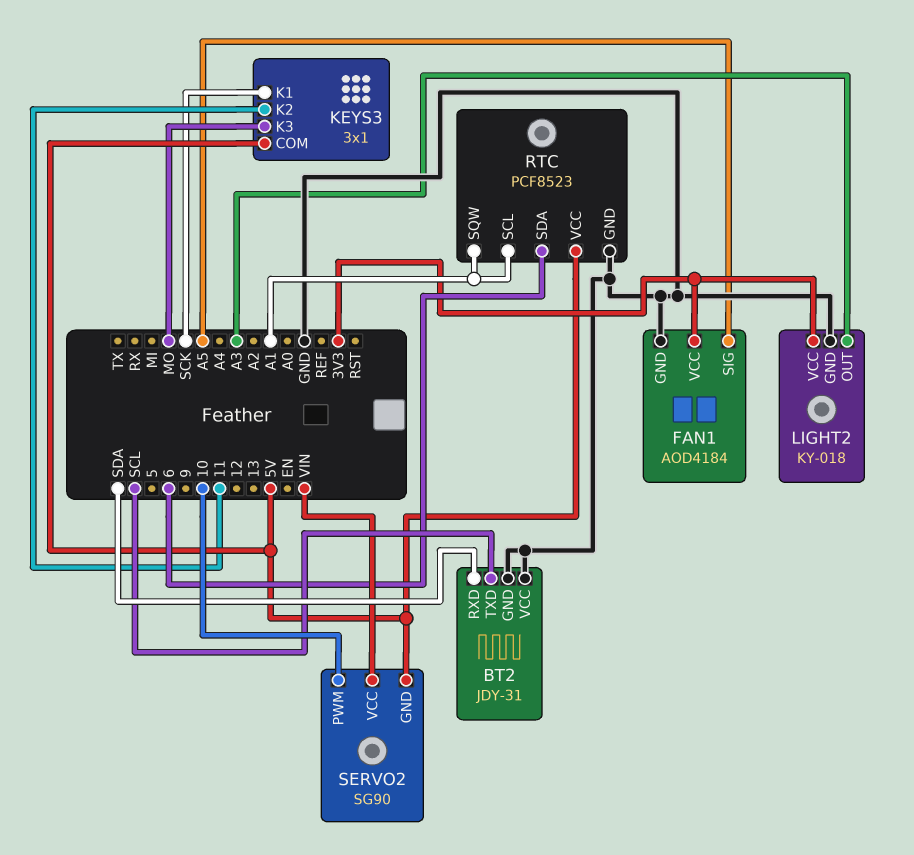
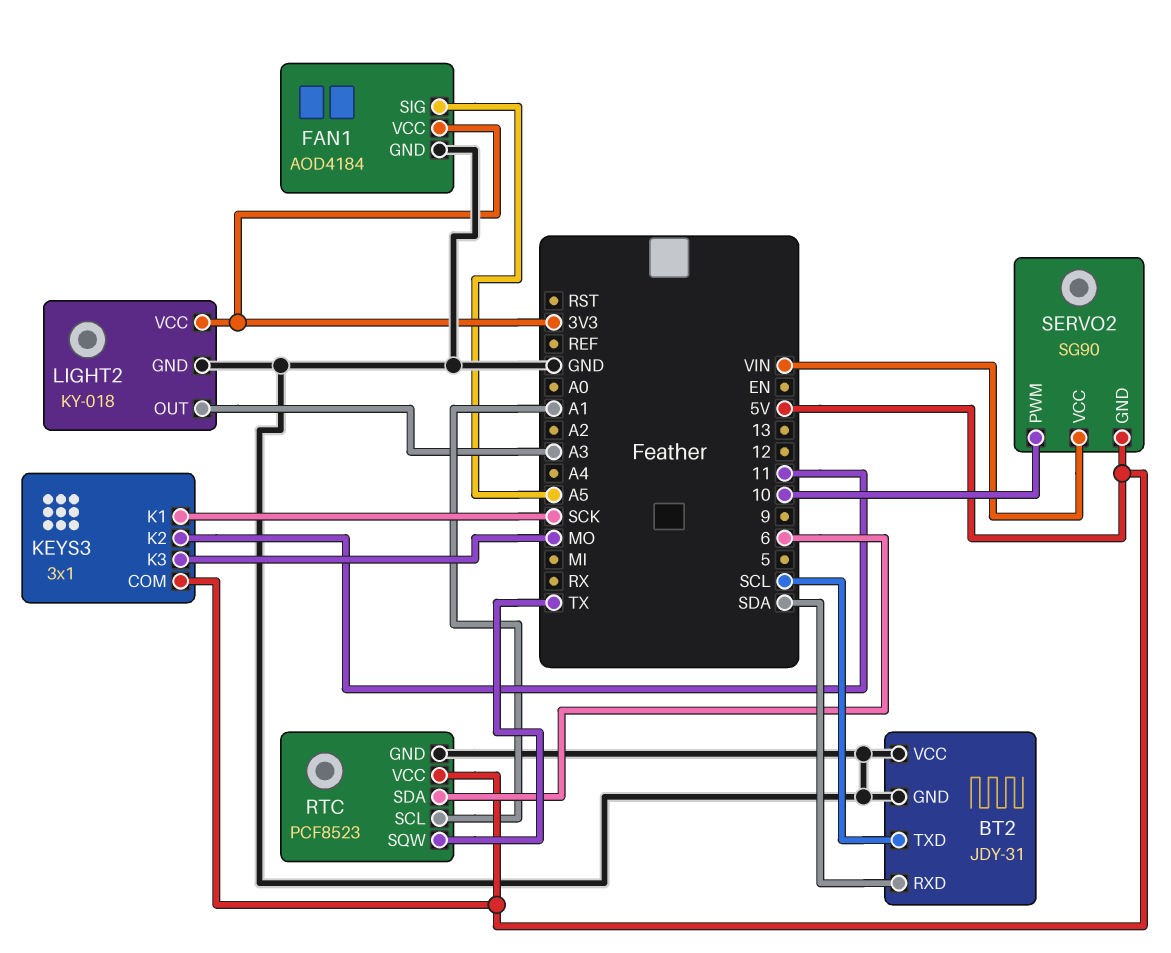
RTC pin SQW: A1 -> TX

